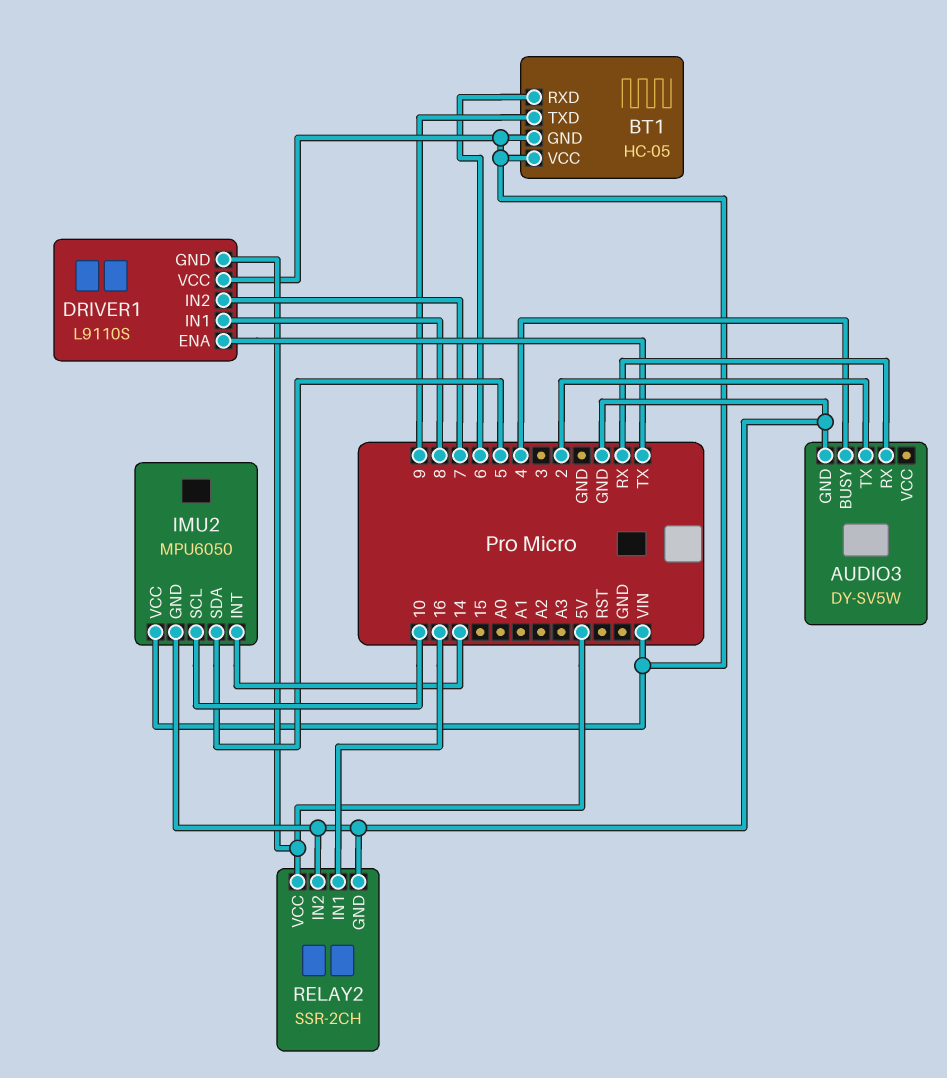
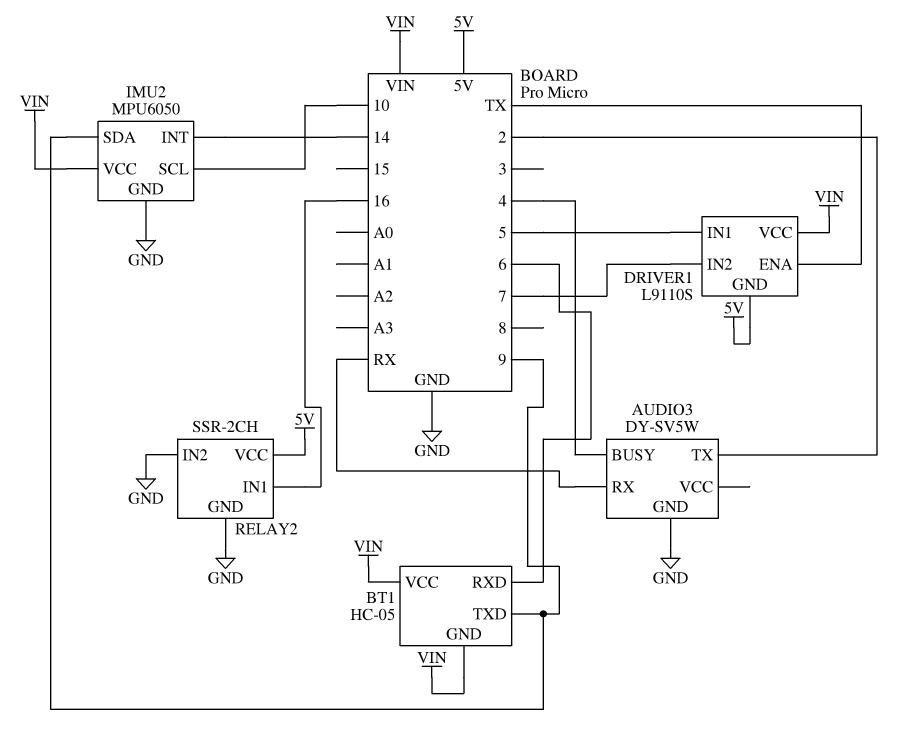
DRIVER1 pin IN1: 8 -> 5
IMU2 pin SDA: 5 -> 9

